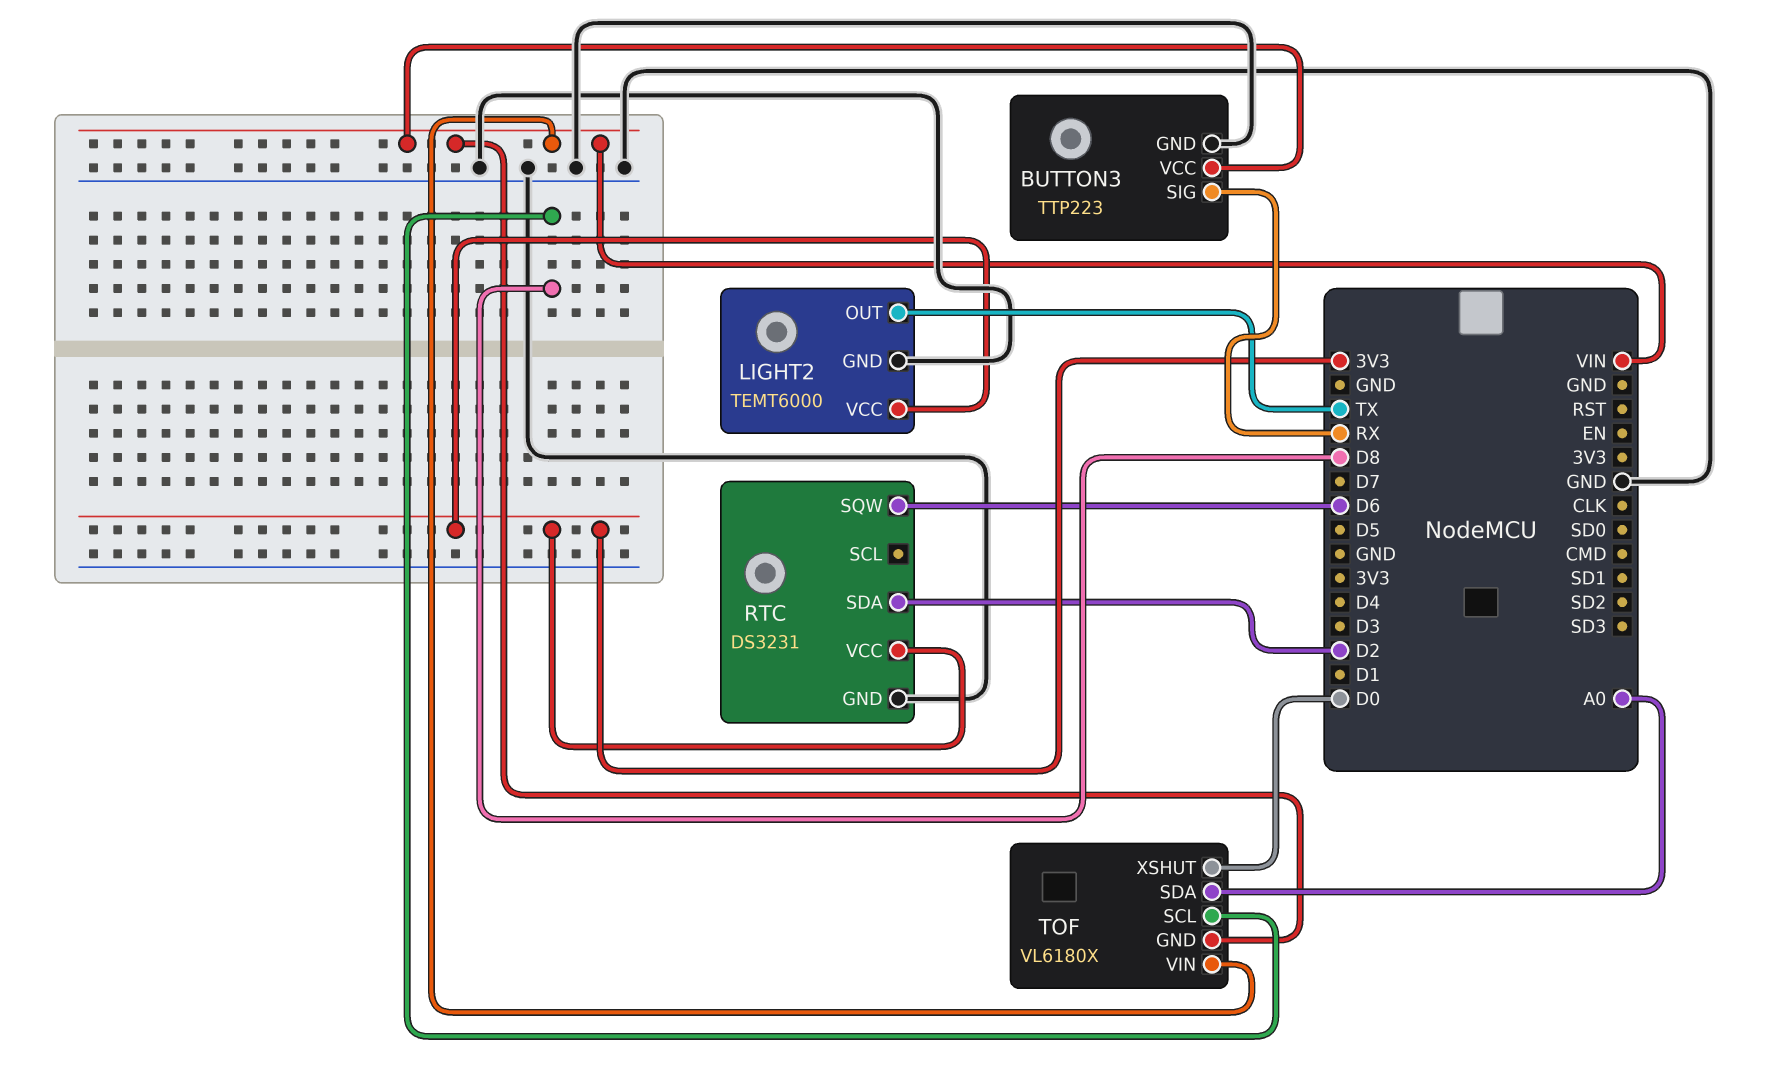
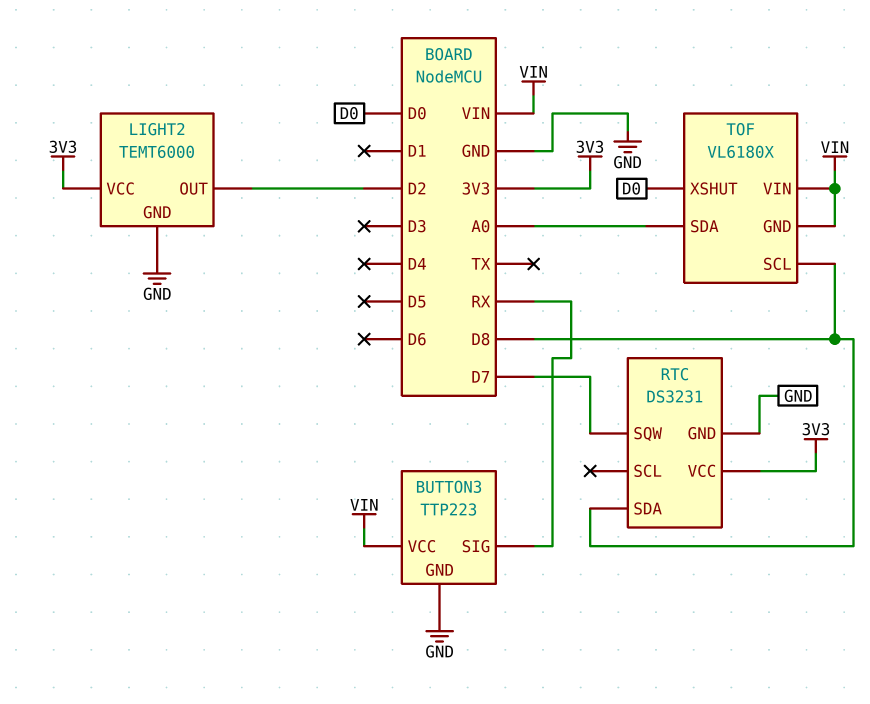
LIGHT2 pin OUT: TX -> D2
RTC pin SDA: D2 -> D8
RTC pin SQW: D6 -> D7

